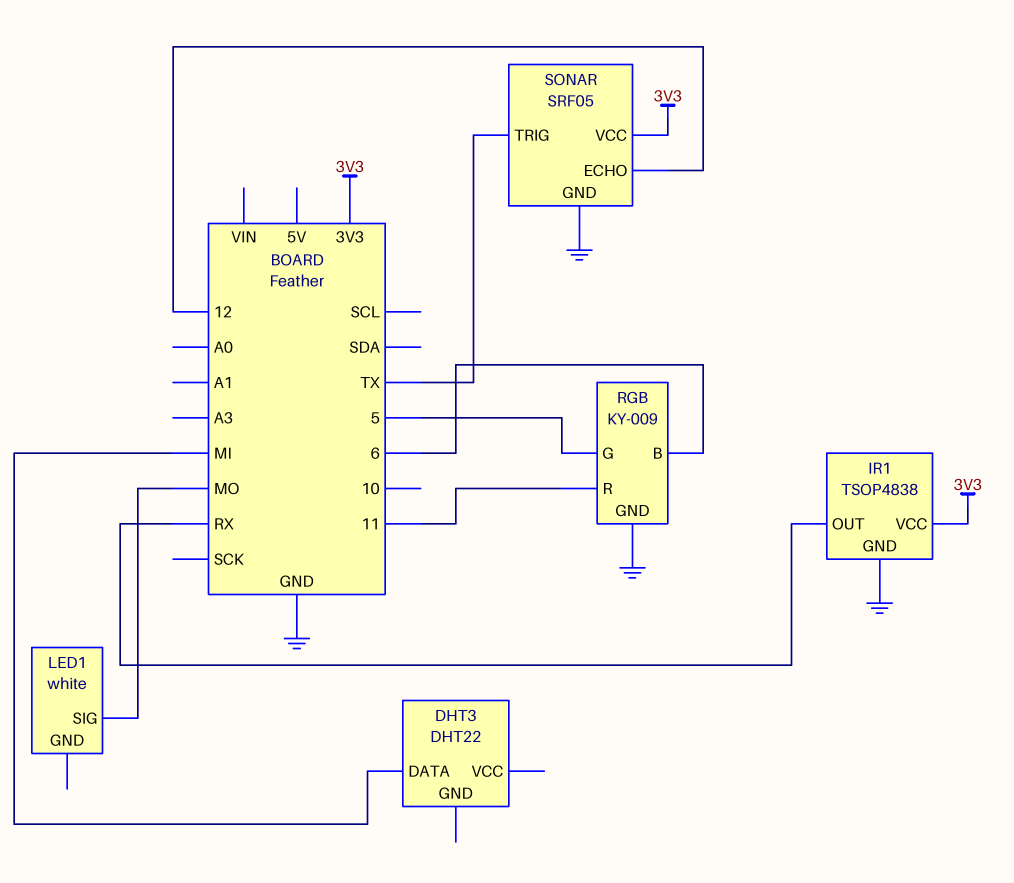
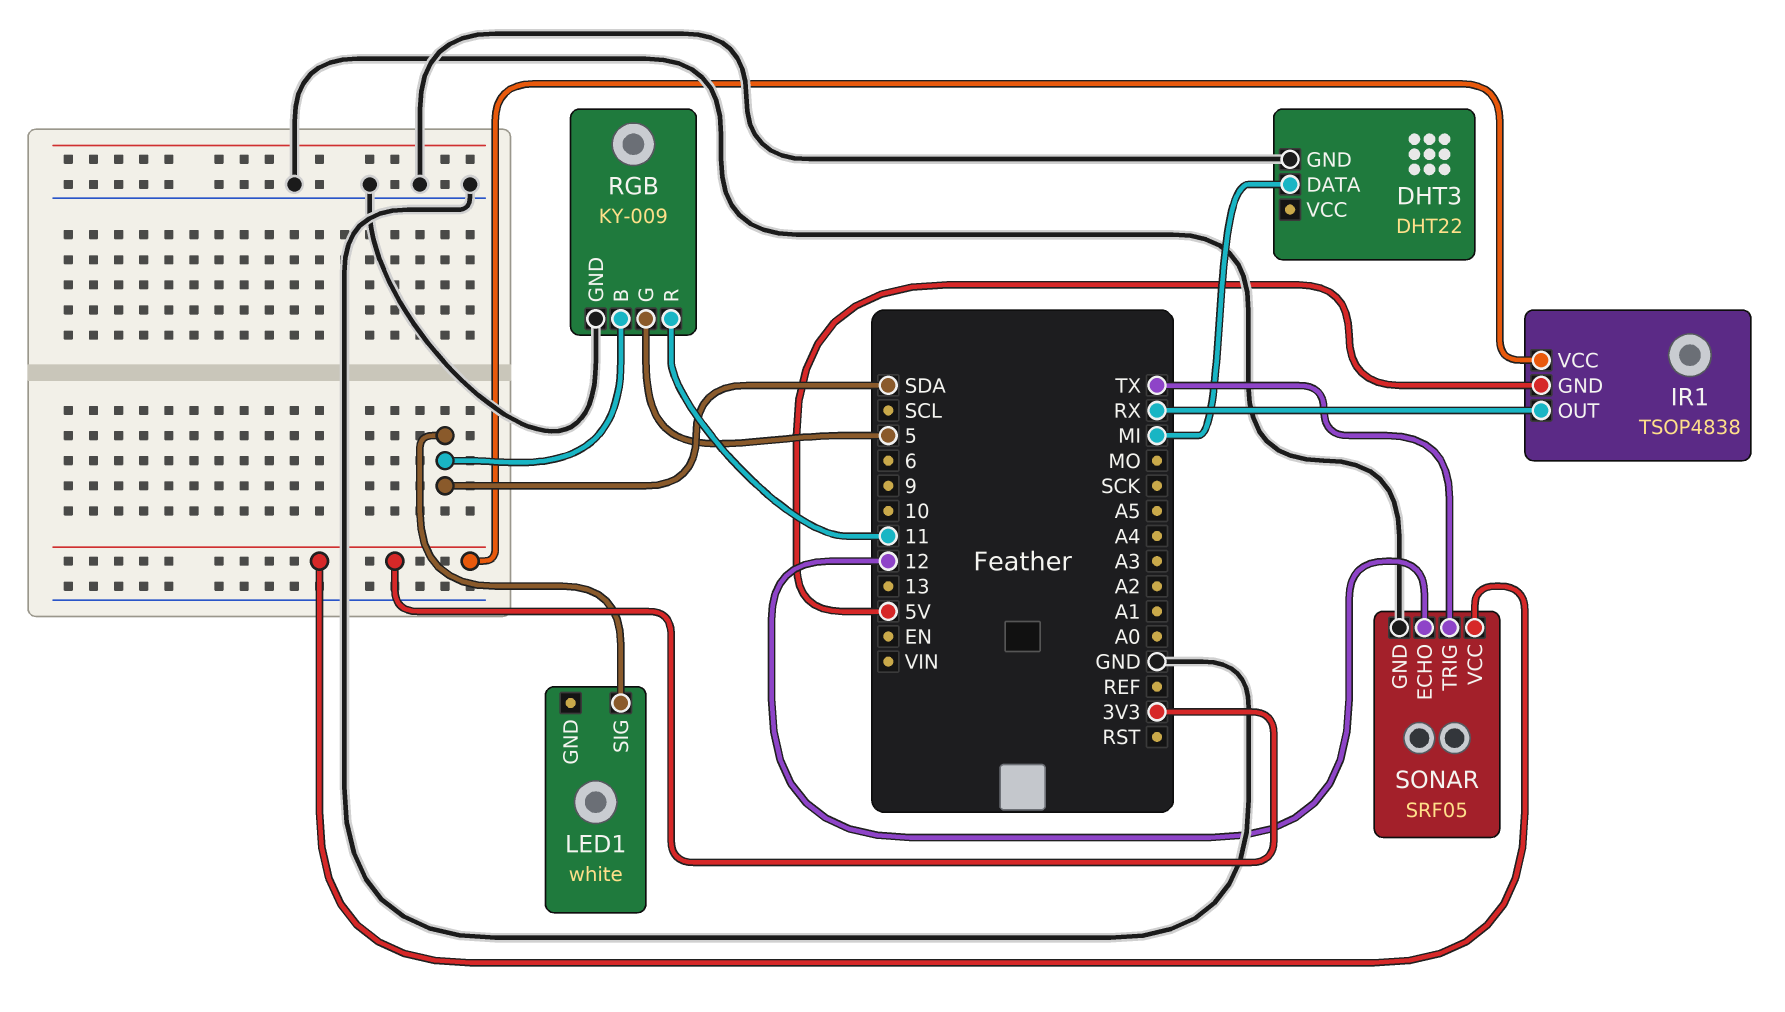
DHT3 pin GND: none -> GND
IR1 pin GND: GND -> 5V
LED1 pin SIG: MO -> SDA
RGB pin B: 6 -> SDA

